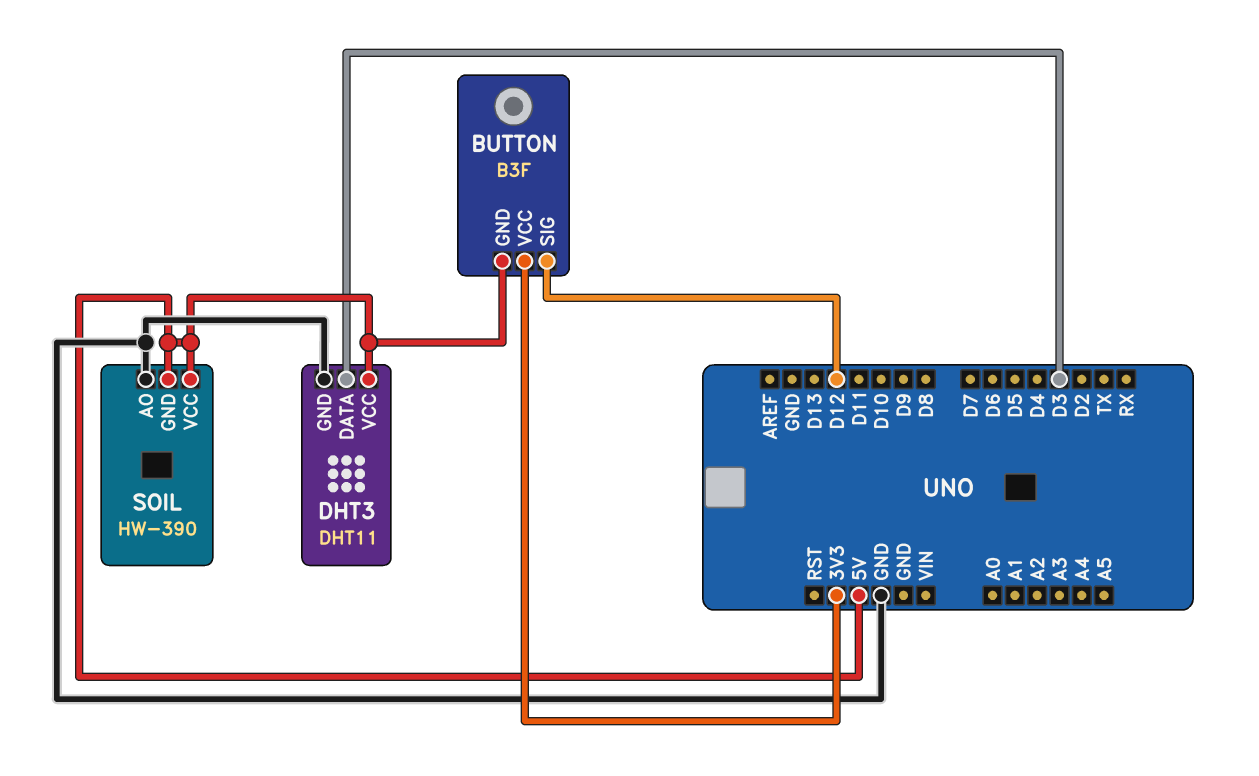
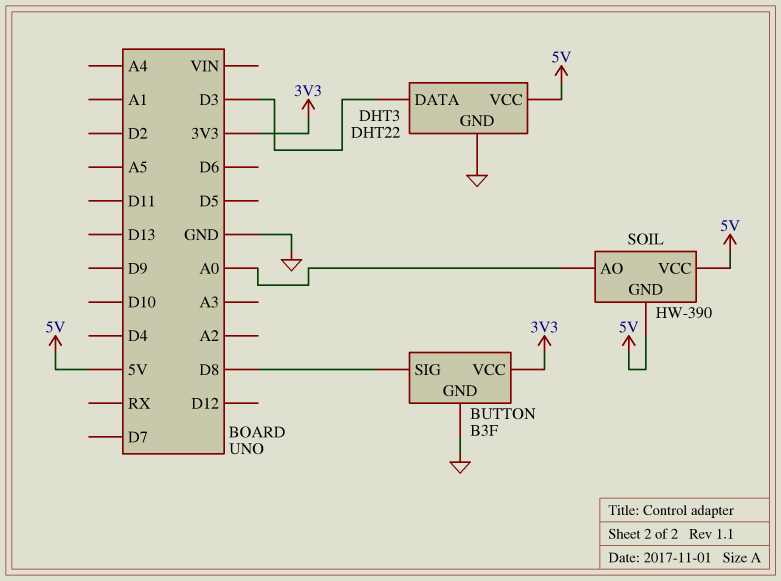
BUTTON pin GND: 5V -> GND
BUTTON pin SIG: D12 -> D8
DHT3: DHT11 -> DHT22
SOIL pin AO: GND -> A0

